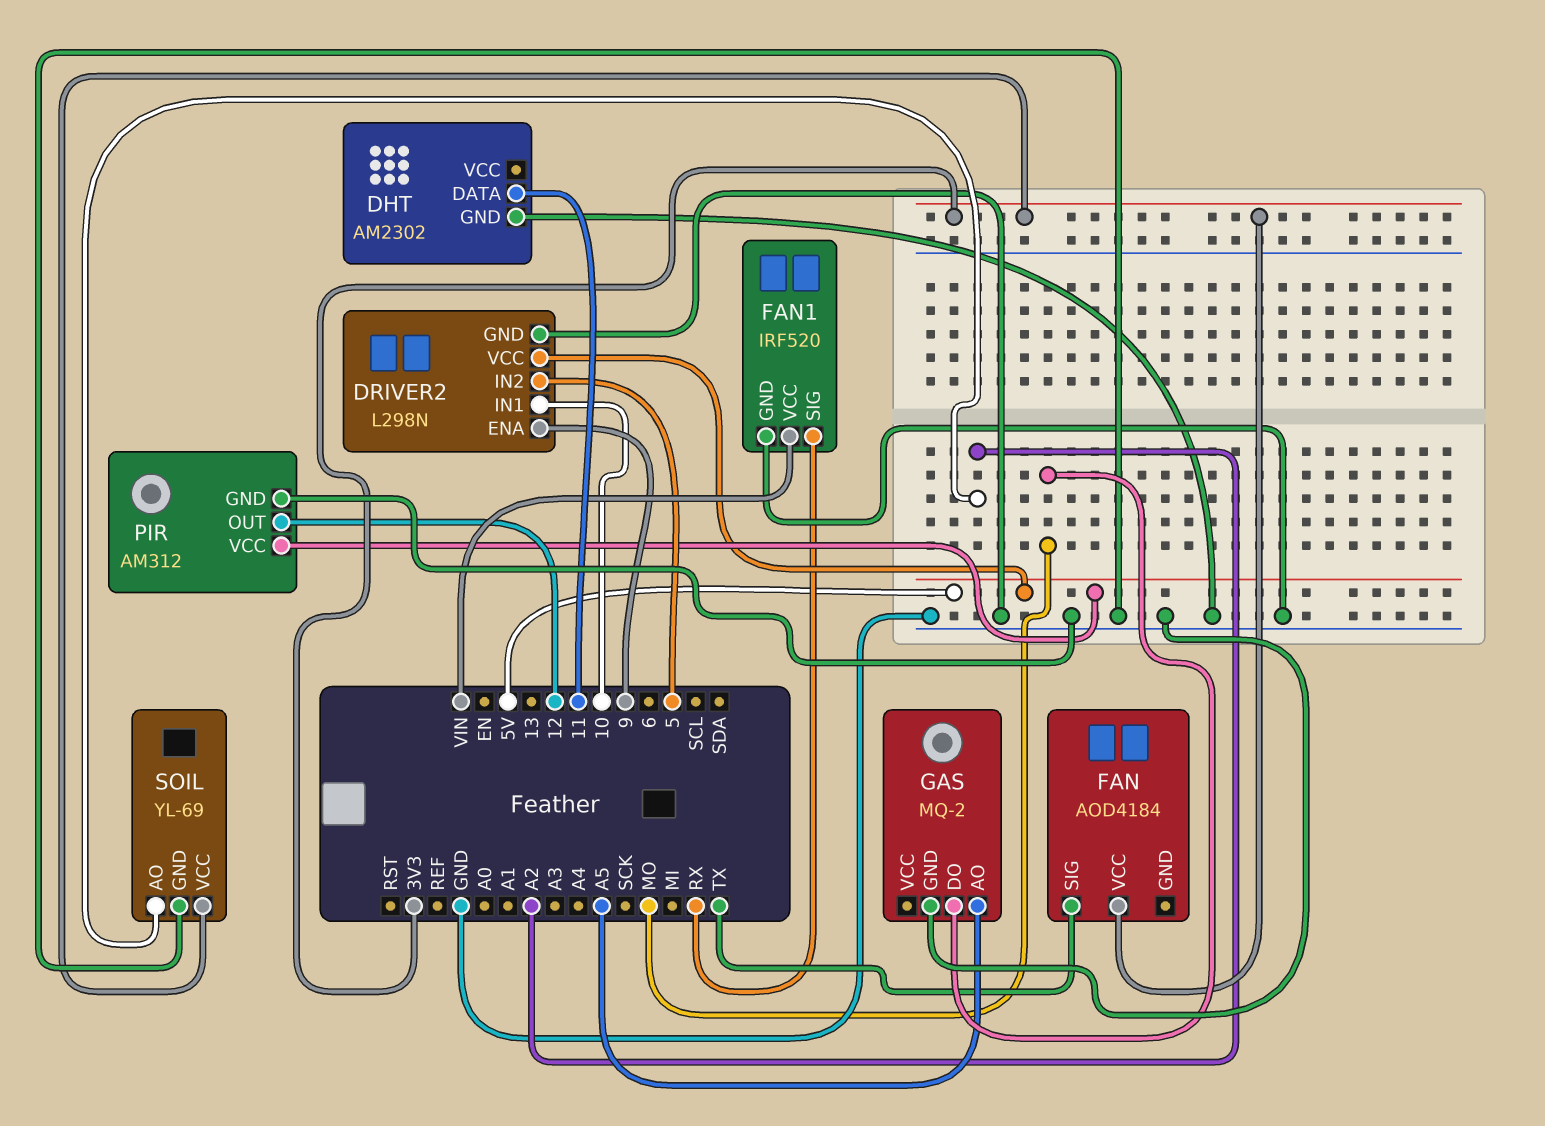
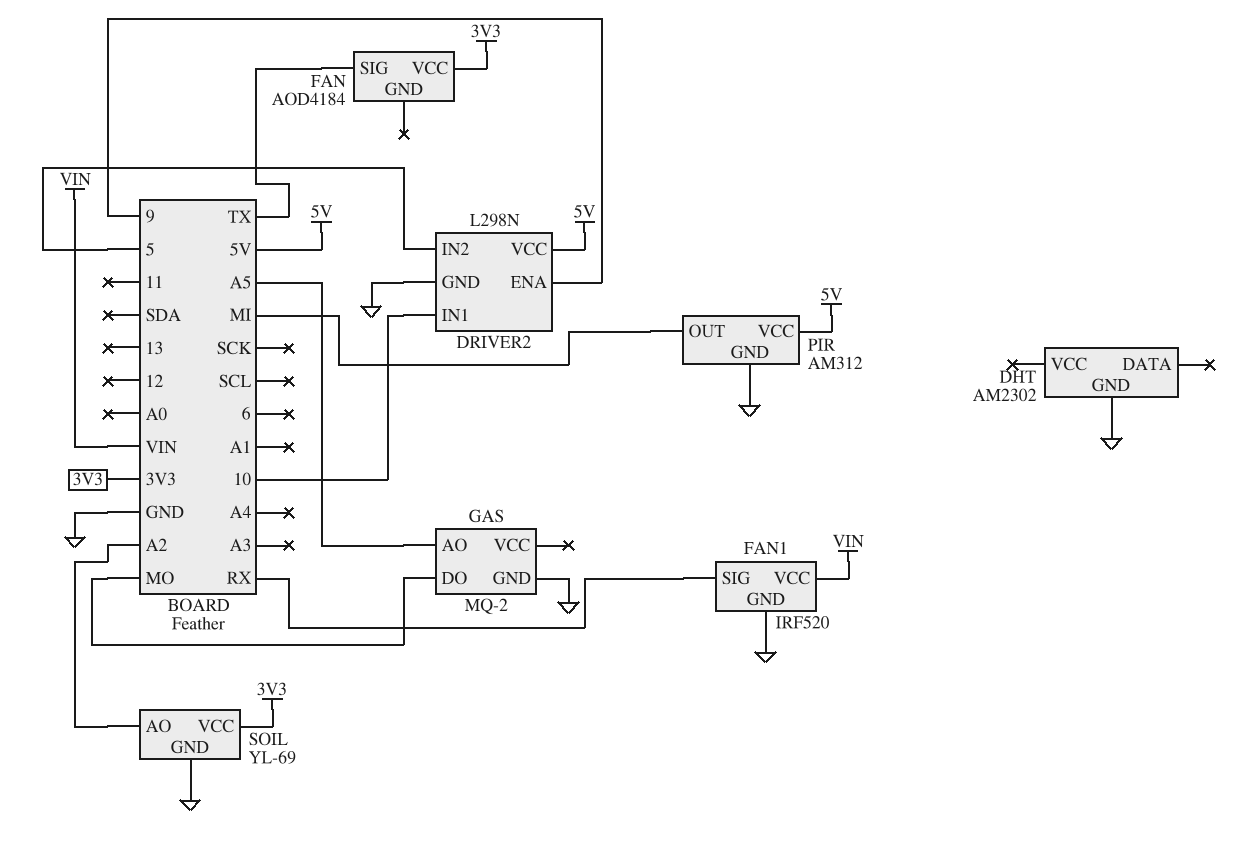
DHT pin DATA: 11 -> none
PIR pin OUT: 12 -> MI

